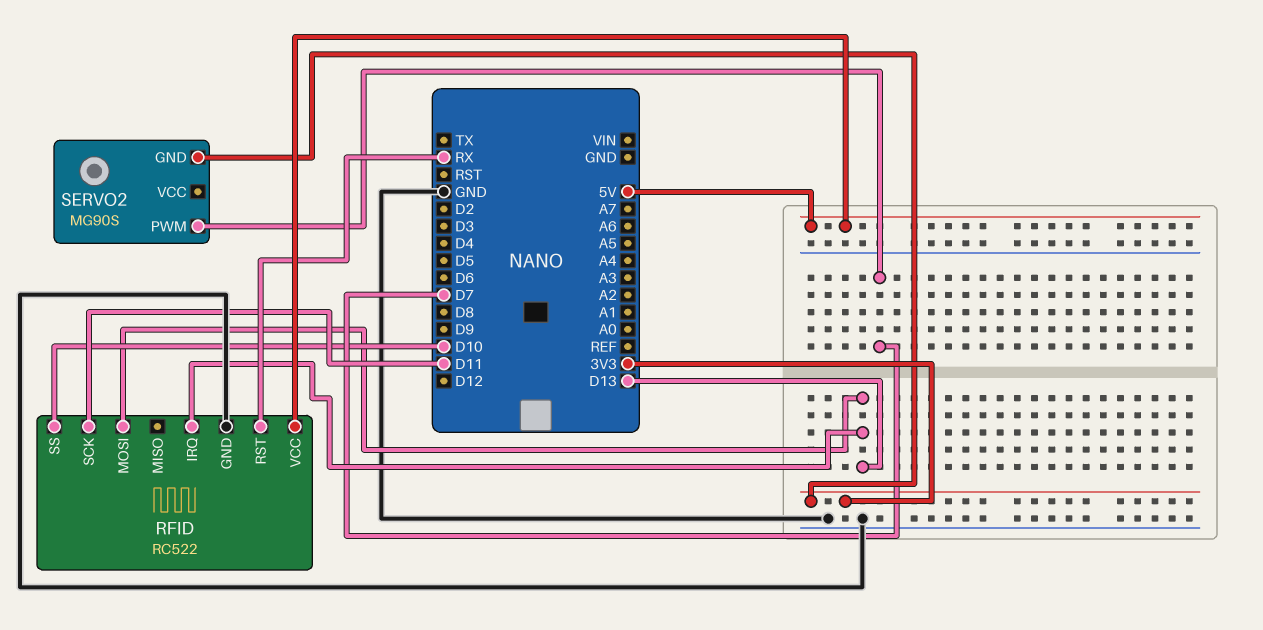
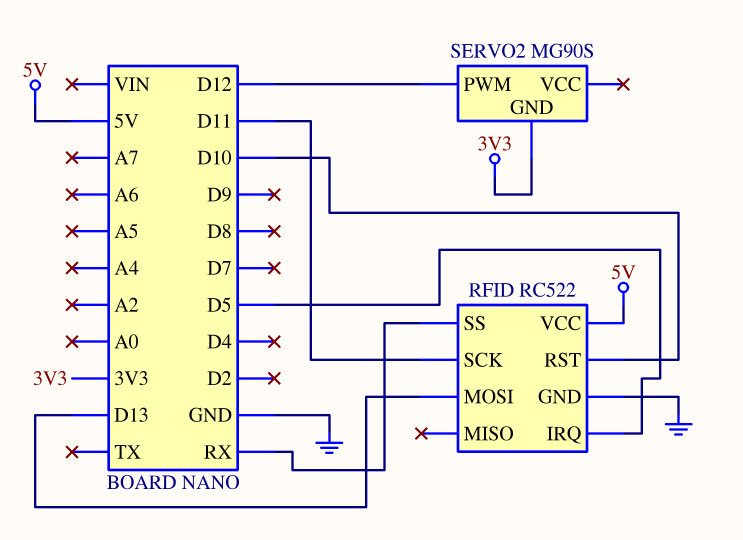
RFID pin IRQ: D13 -> D5
RFID pin RST: RX -> D10
RFID pin SS: D10 -> RX
SERVO2 pin PWM: D7 -> D12

